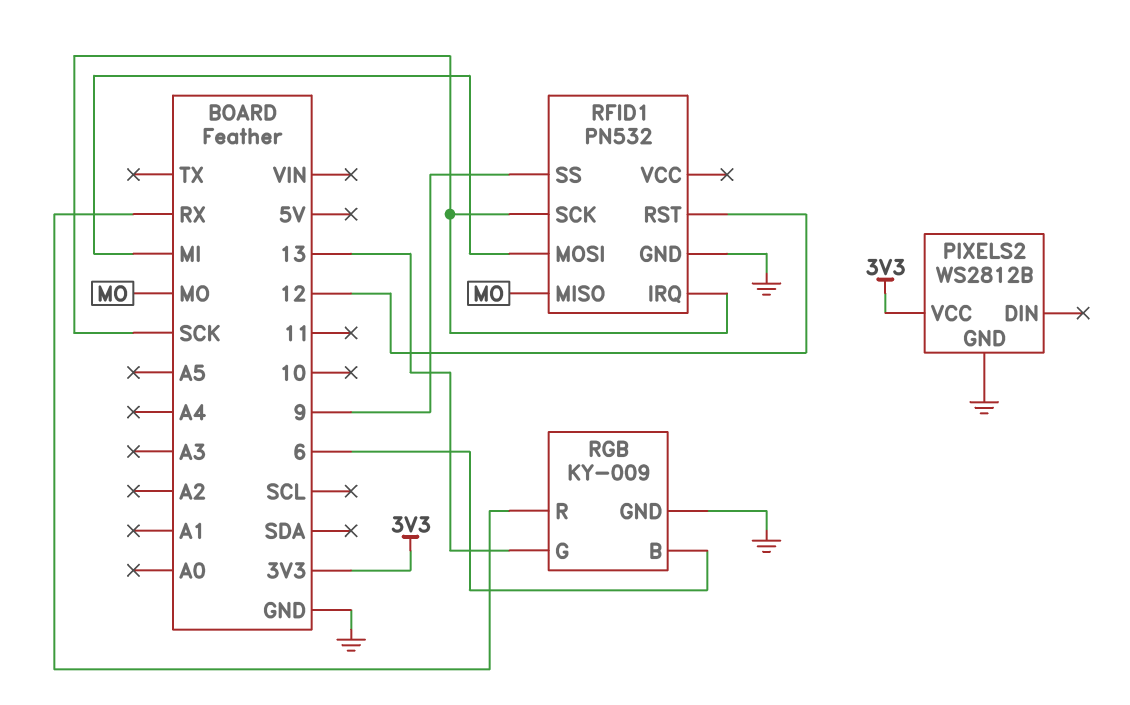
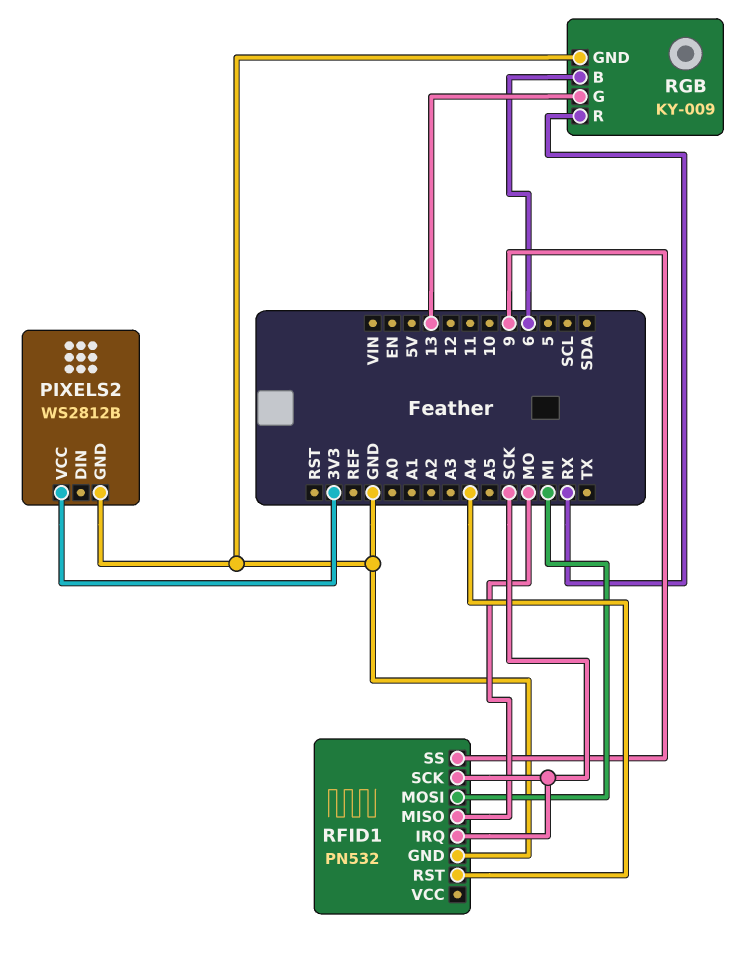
RFID1 pin RST: 12 -> A4

